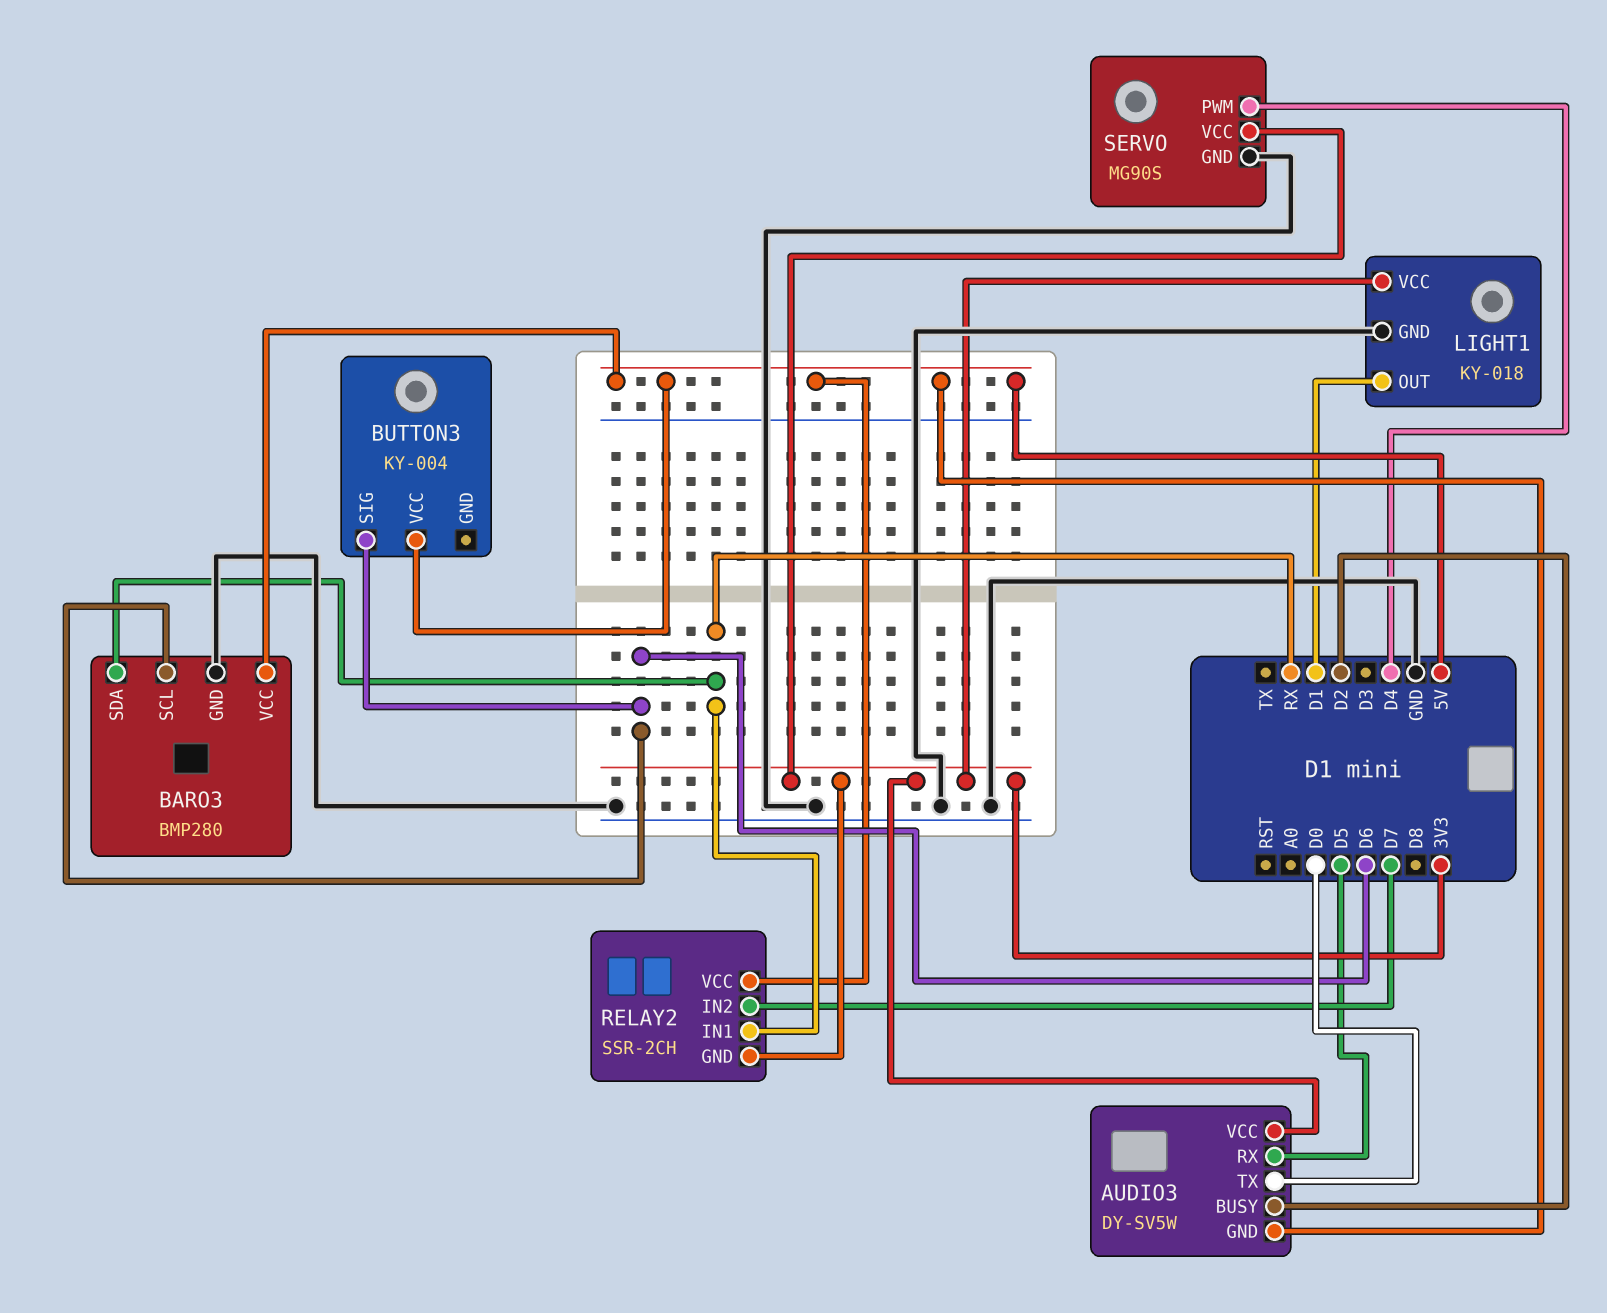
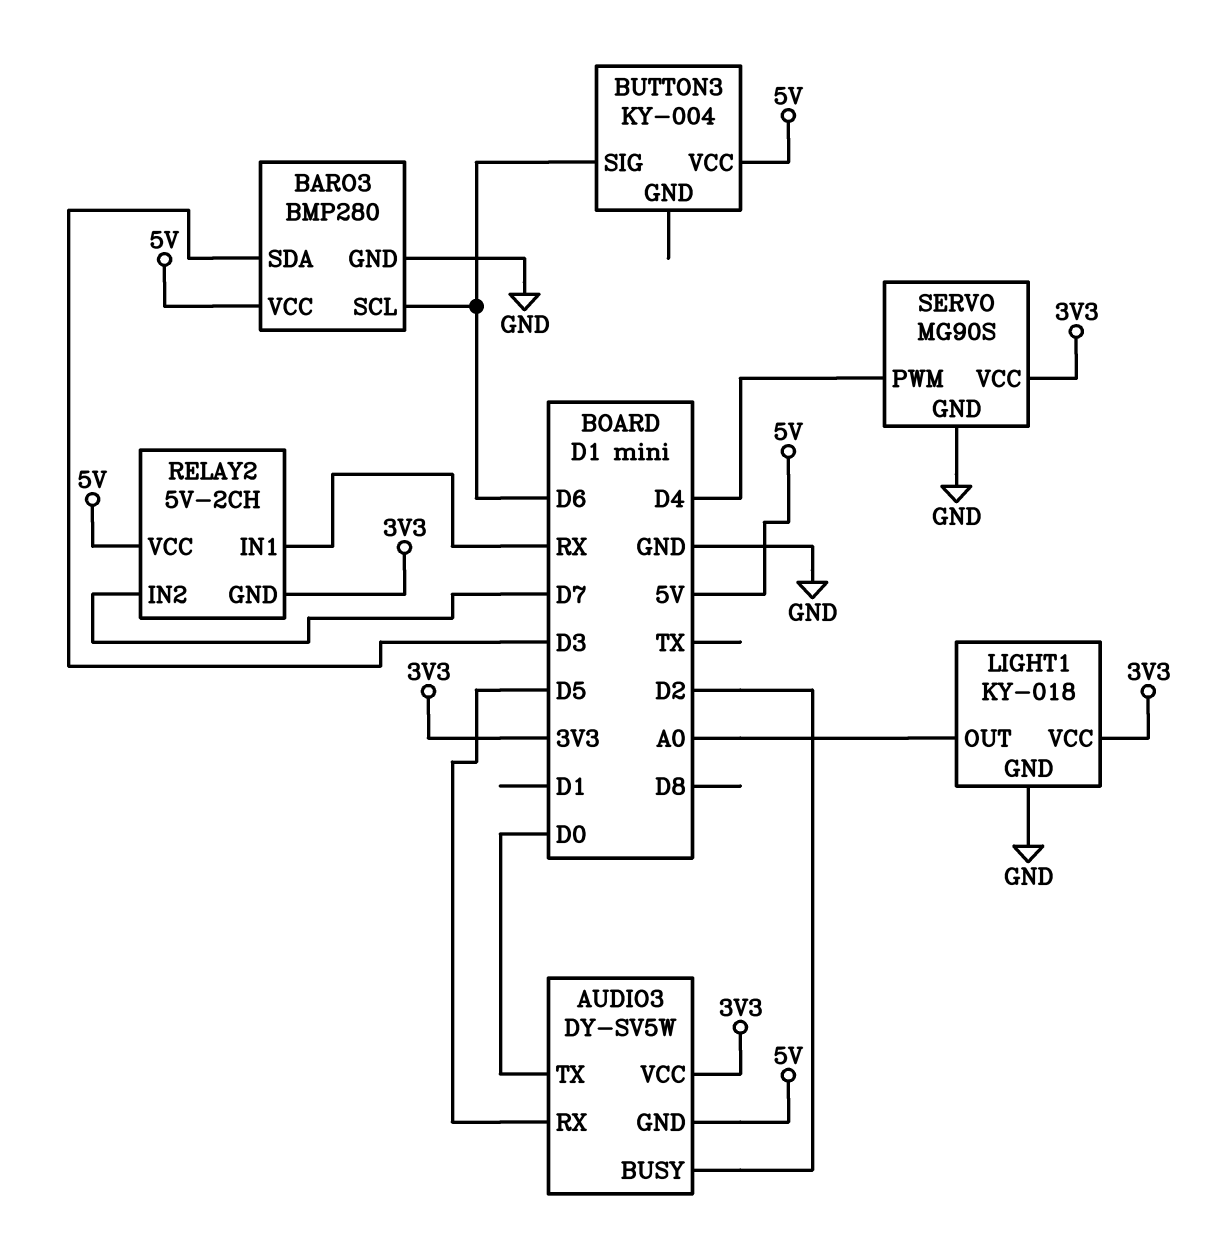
BARO3 pin SDA: RX -> D3
LIGHT1 pin OUT: D1 -> A0
RELAY2: SSR-2CH -> 5V-2CH

